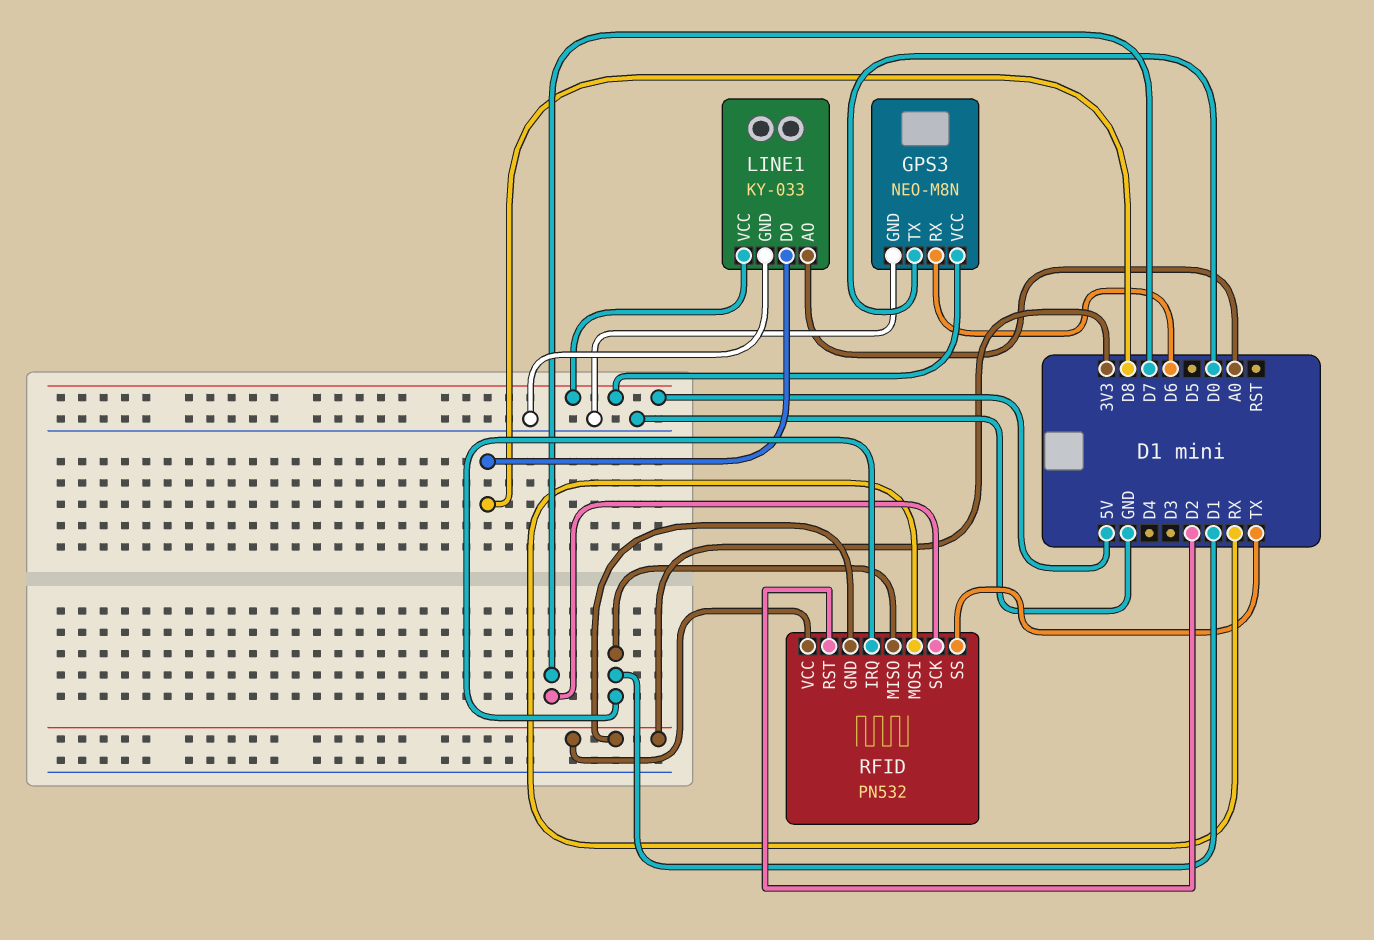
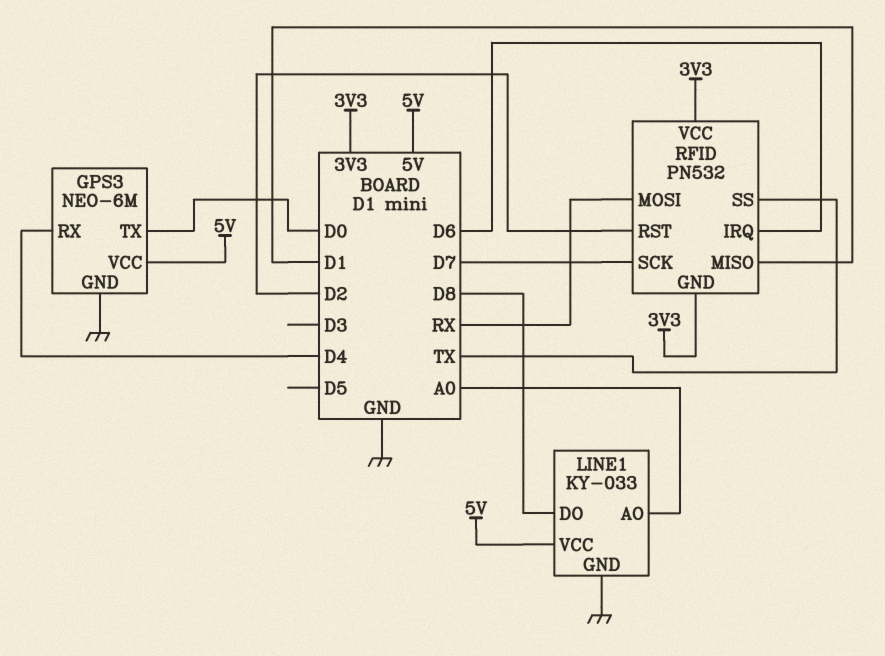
GPS3: NEO-M8N -> NEO-6M
GPS3 pin RX: D6 -> D4
RFID pin IRQ: D1 -> D6

